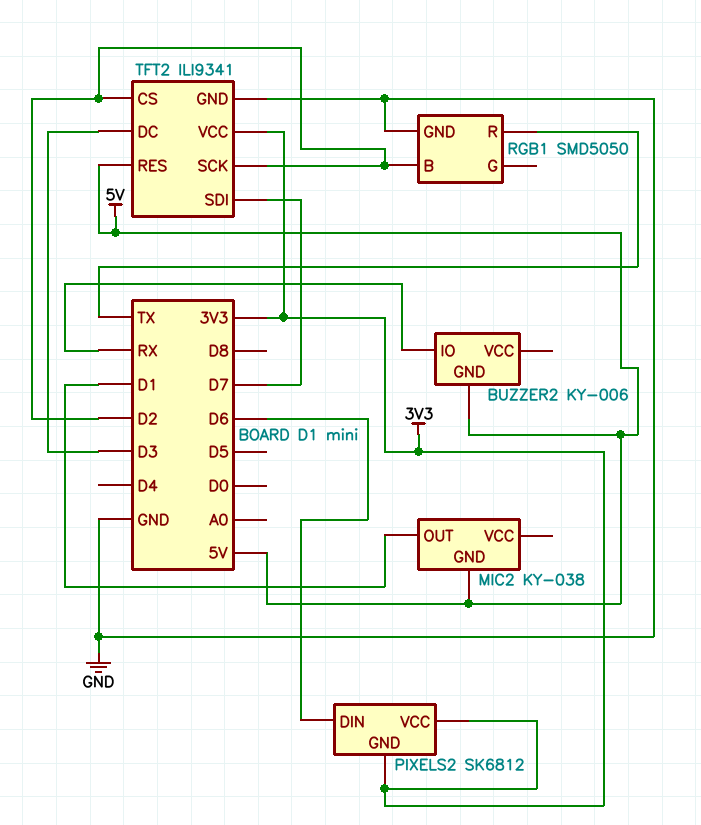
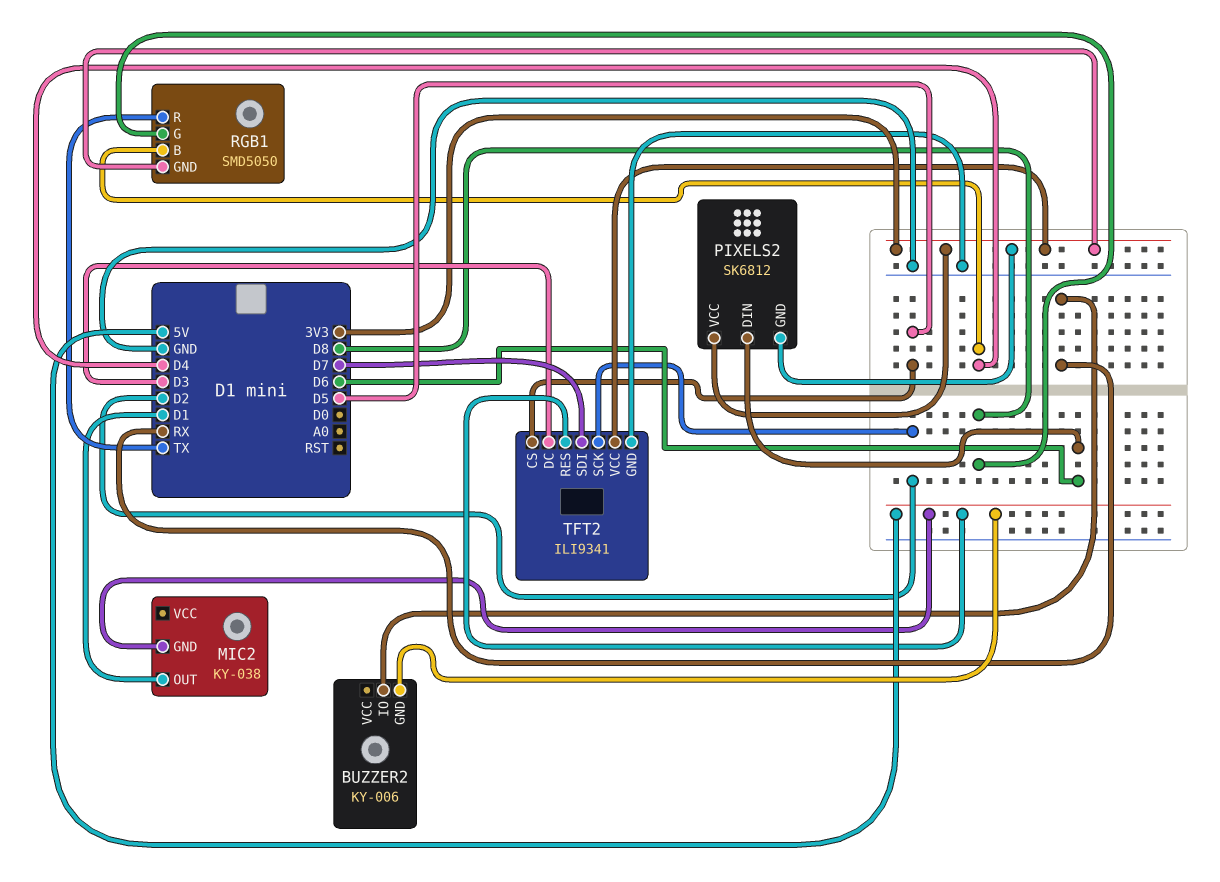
RGB1 pin B: D2 -> D4
RGB1 pin G: none -> D8
RGB1 pin GND: GND -> 3V3
TFT2 pin CS: D2 -> D5

